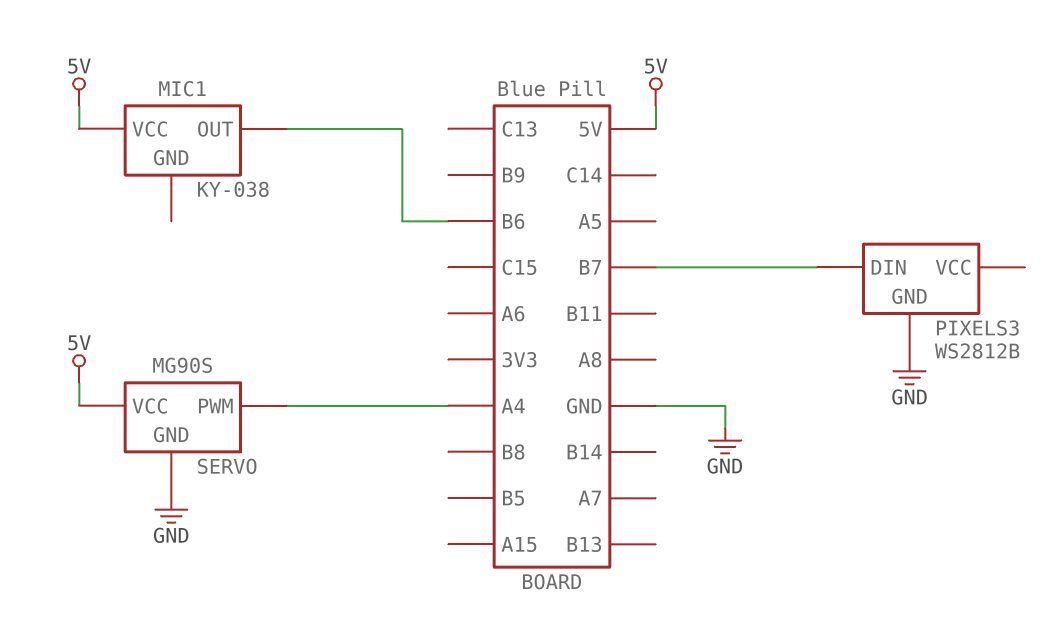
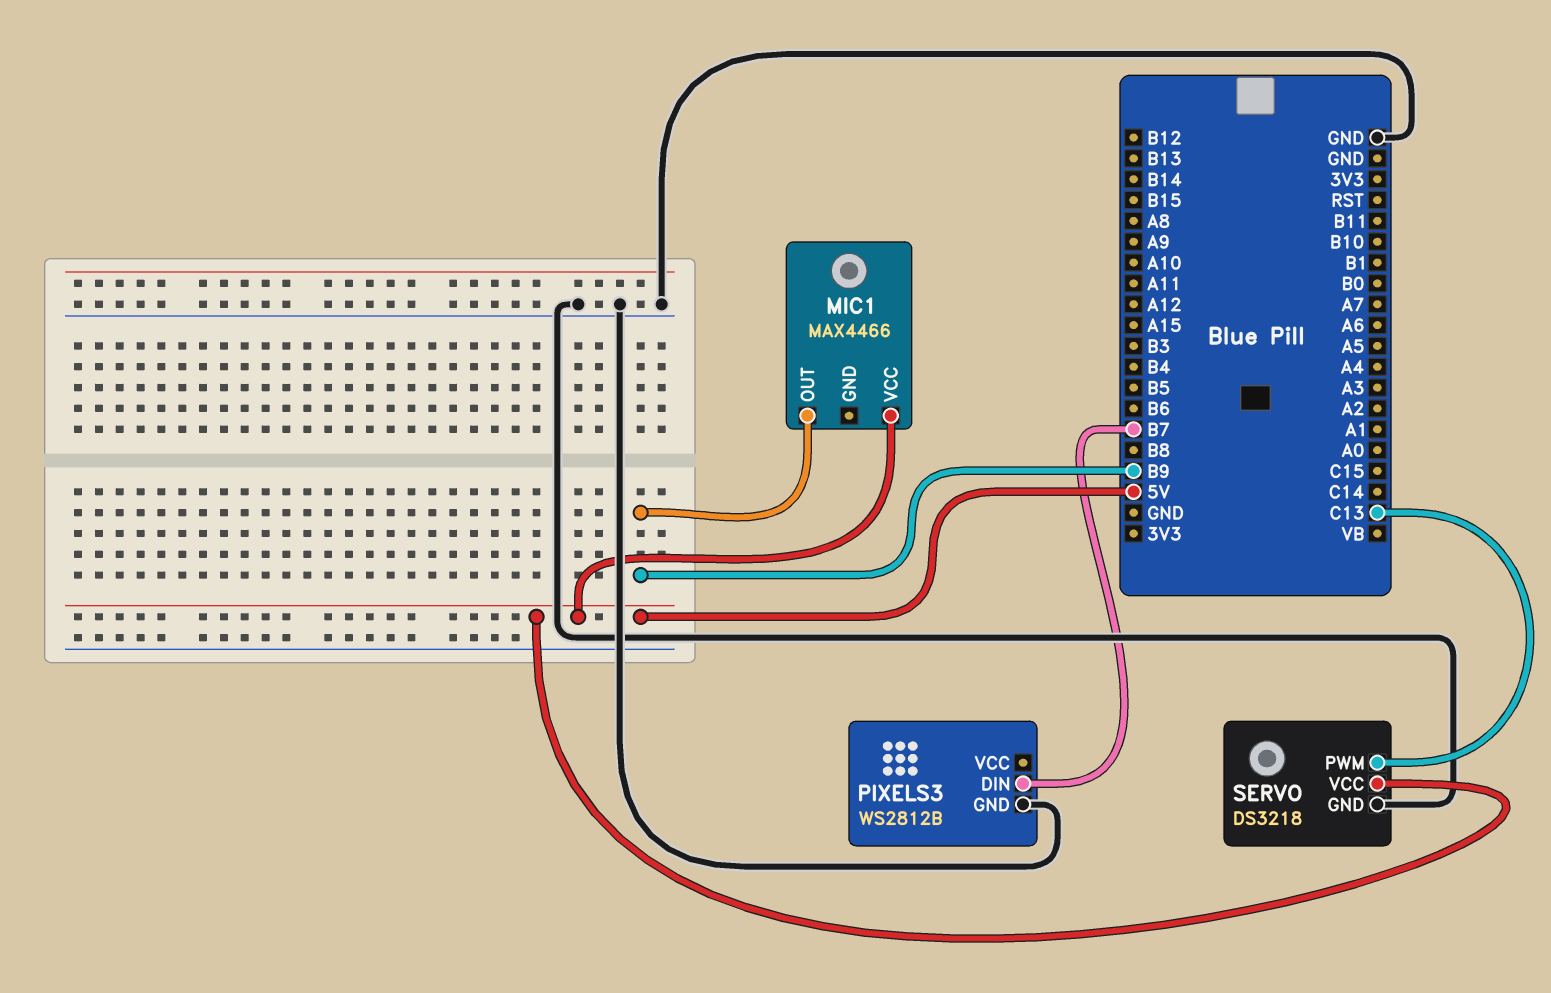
MIC1: KY-038 -> MAX4466
MIC1 pin OUT: B6 -> B9
SERVO: MG90S -> DS3218
SERVO pin PWM: A4 -> C13

